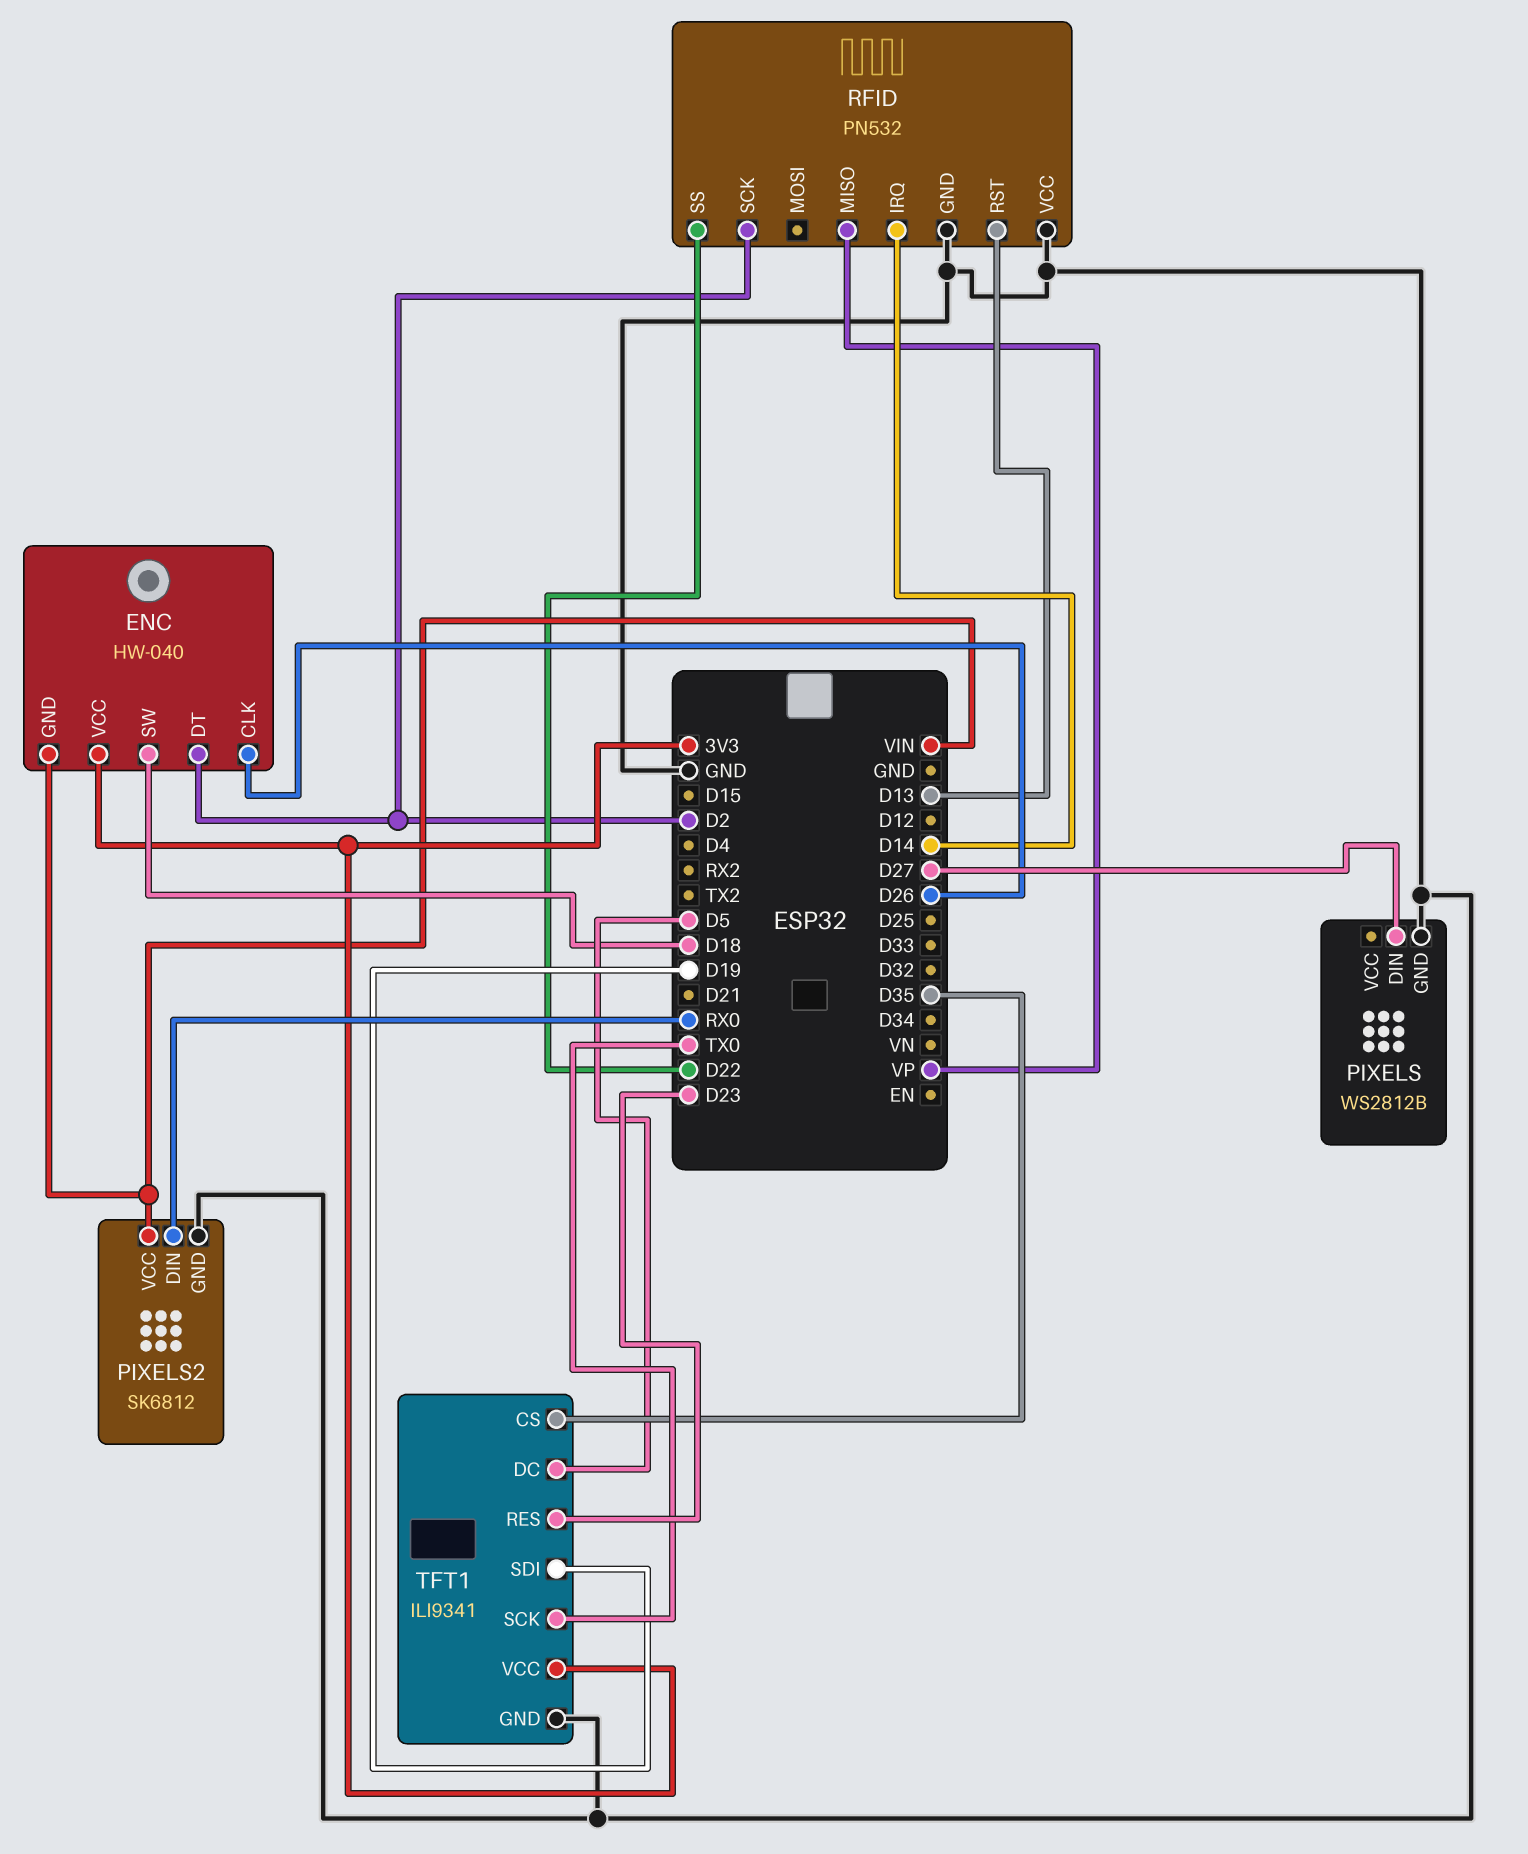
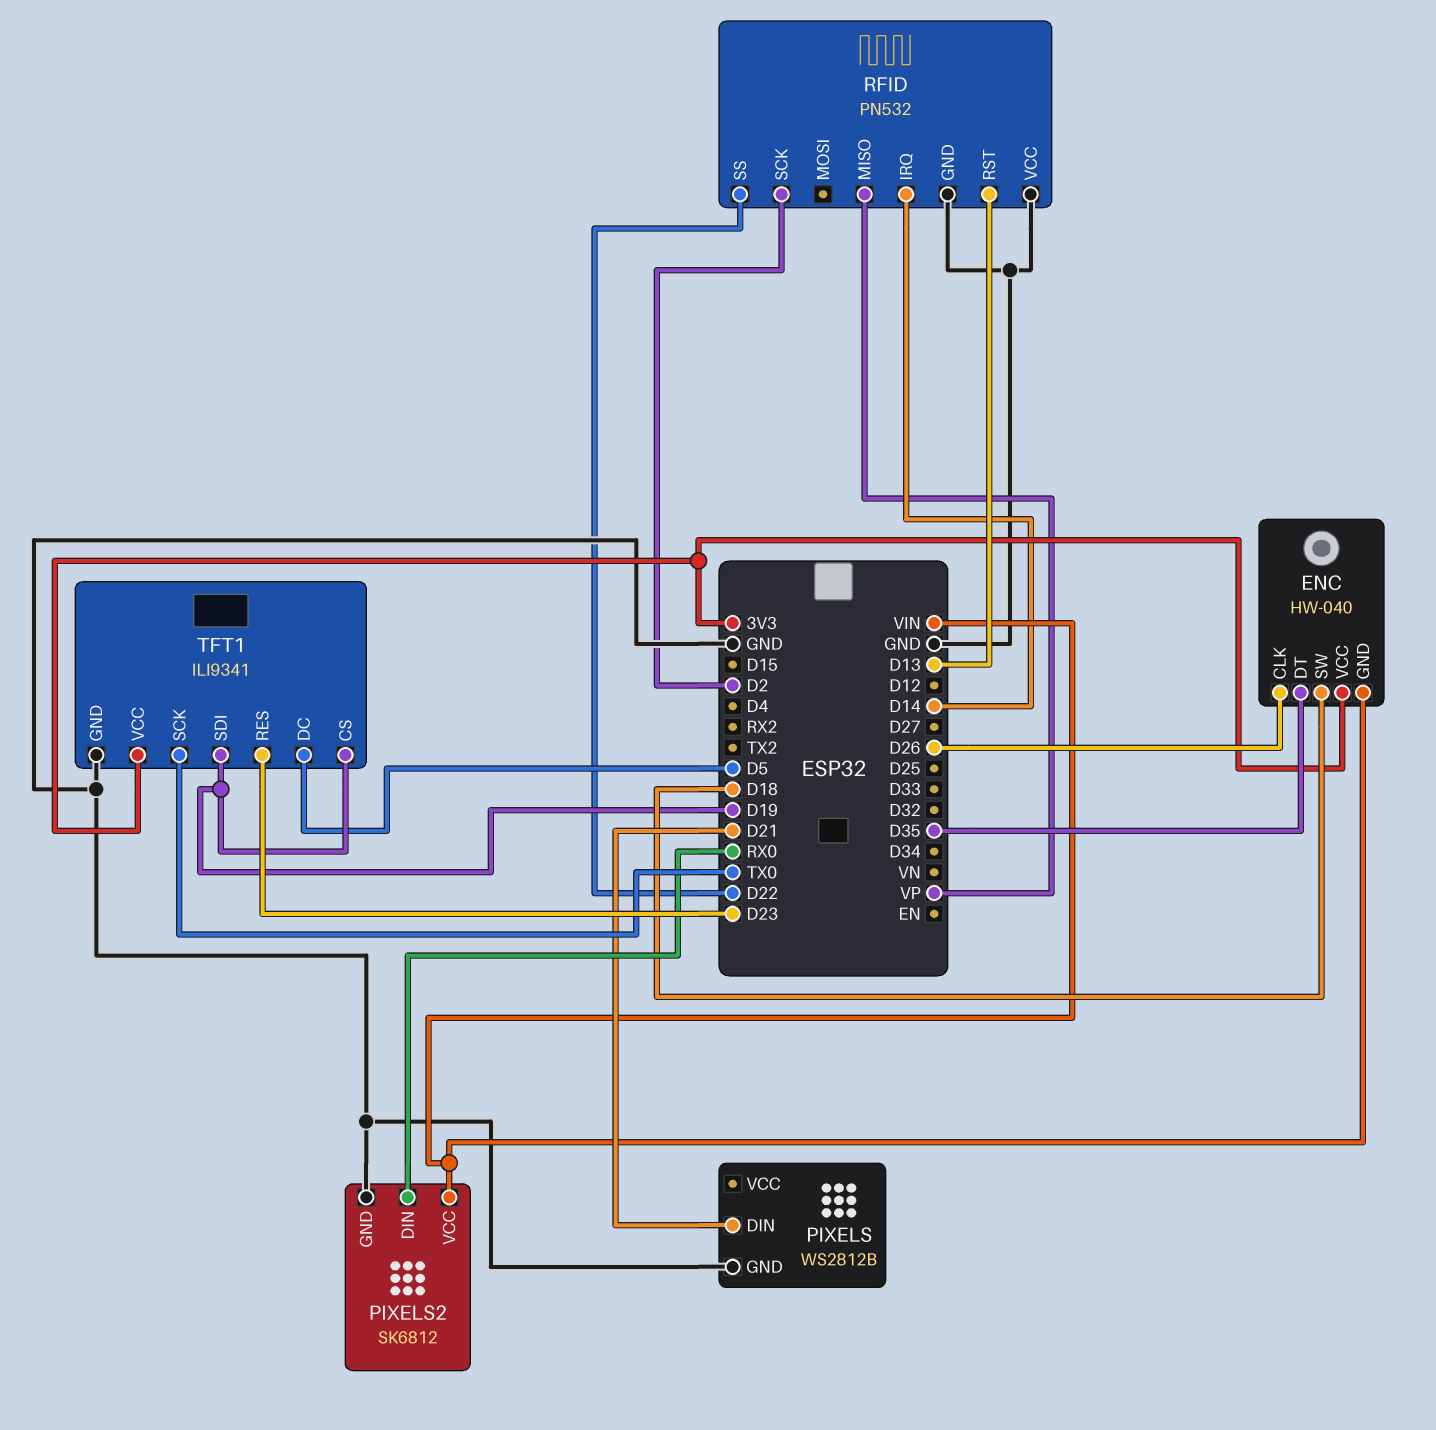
ENC pin DT: D2 -> D35
PIXELS pin DIN: D27 -> D21
TFT1 pin CS: D35 -> D19

